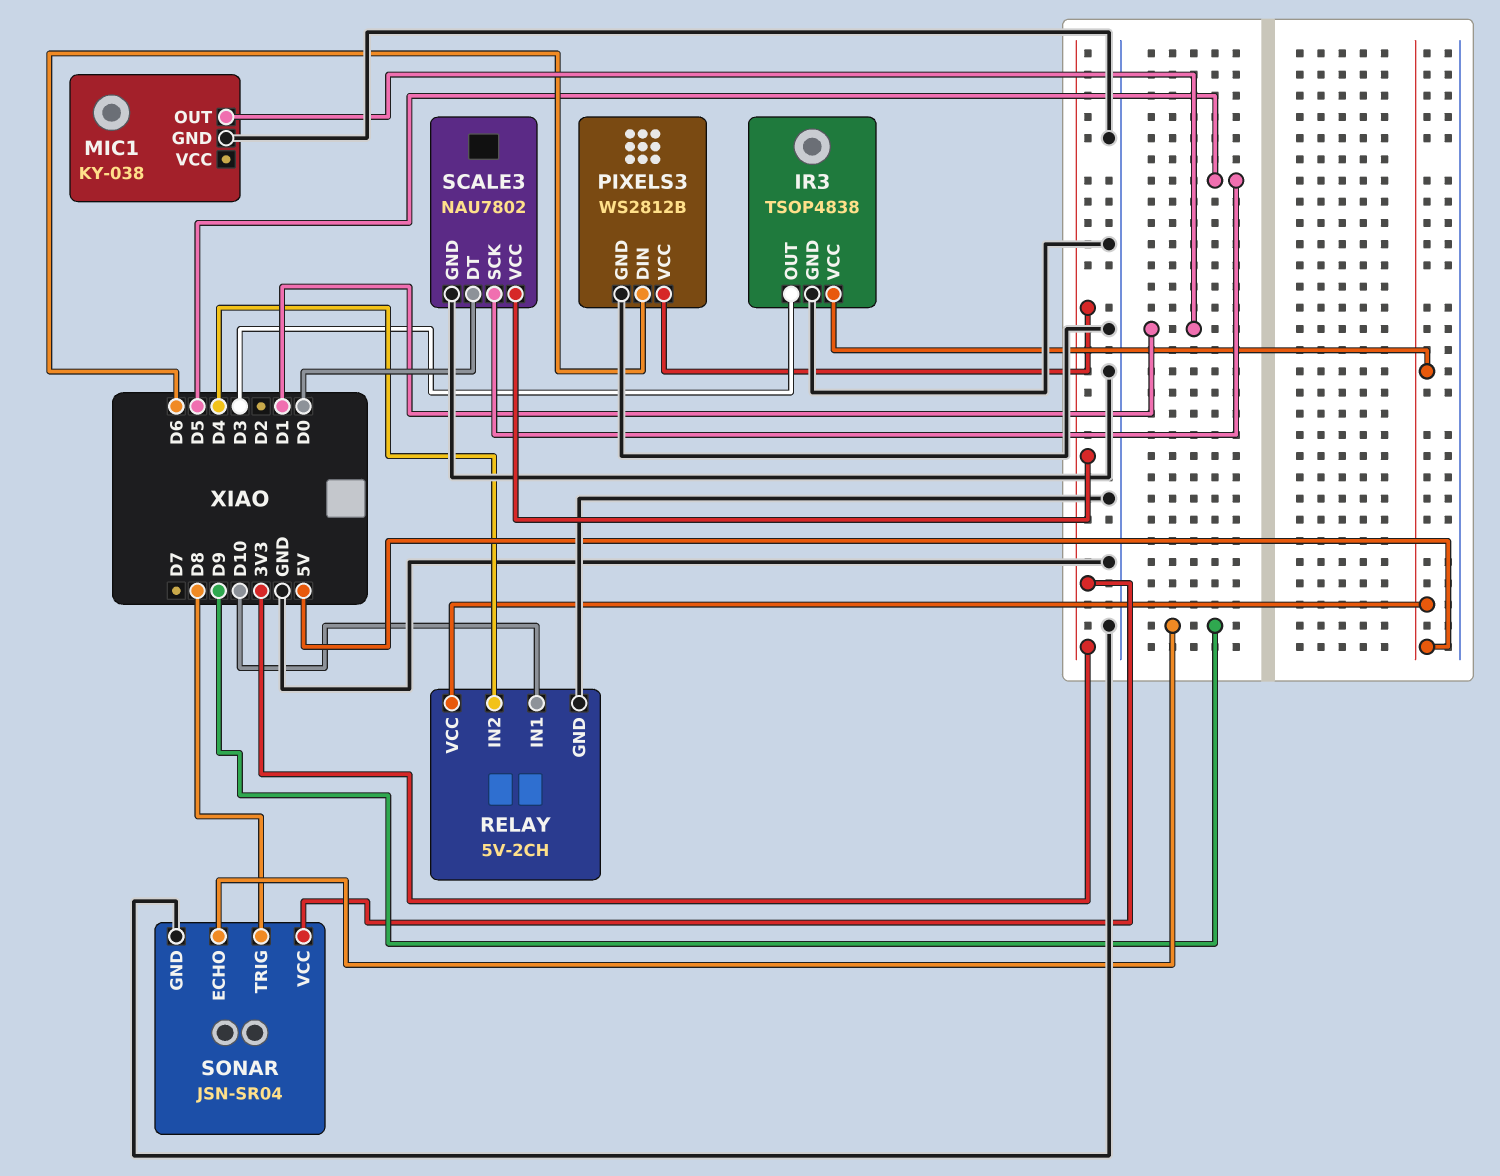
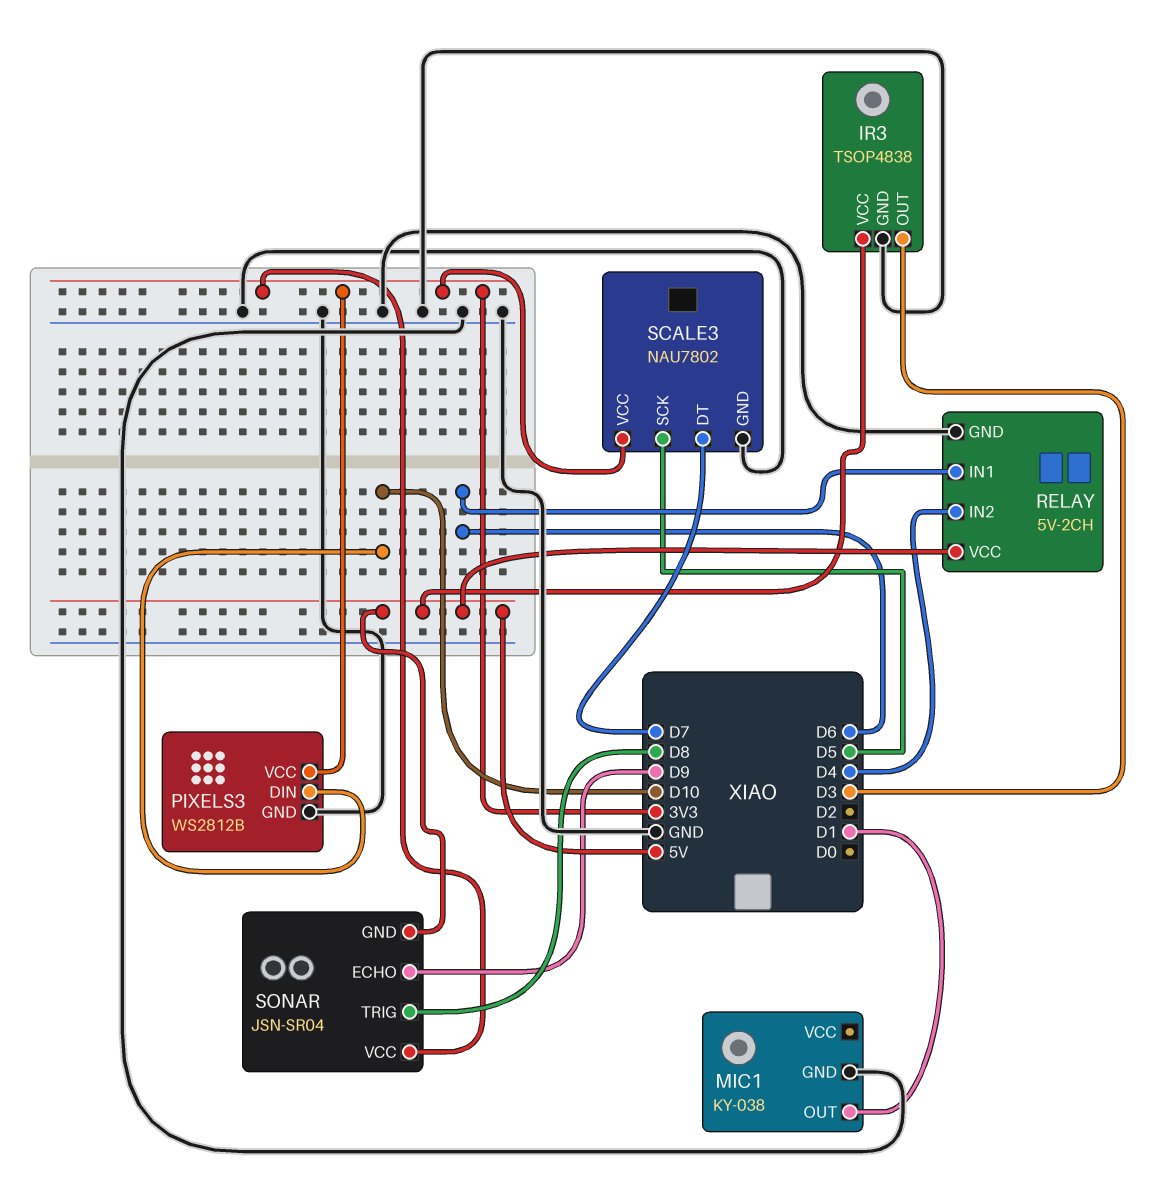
PIXELS3 pin DIN: D6 -> D10
RELAY pin IN1: D10 -> D6
SCALE3 pin DT: D0 -> D7
SONAR pin GND: GND -> 5V

